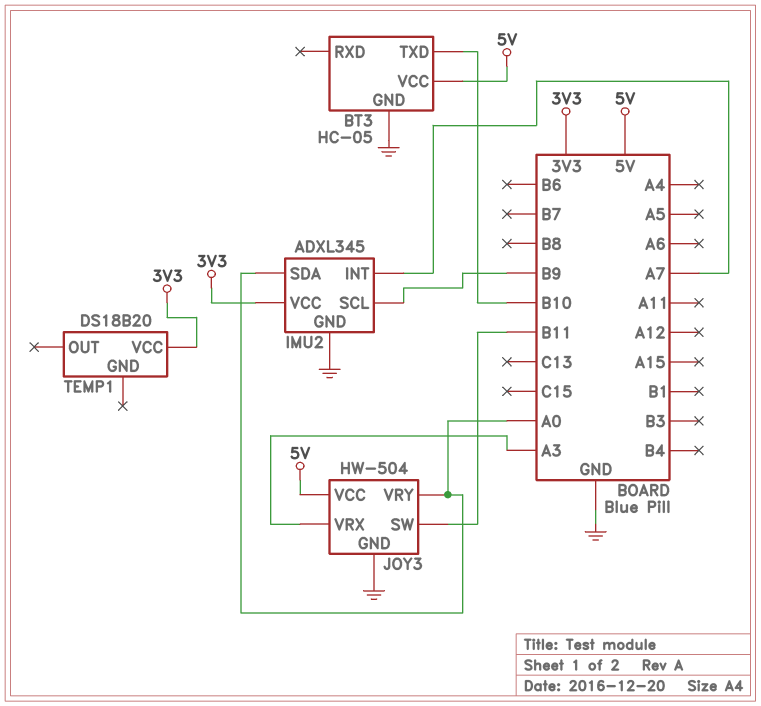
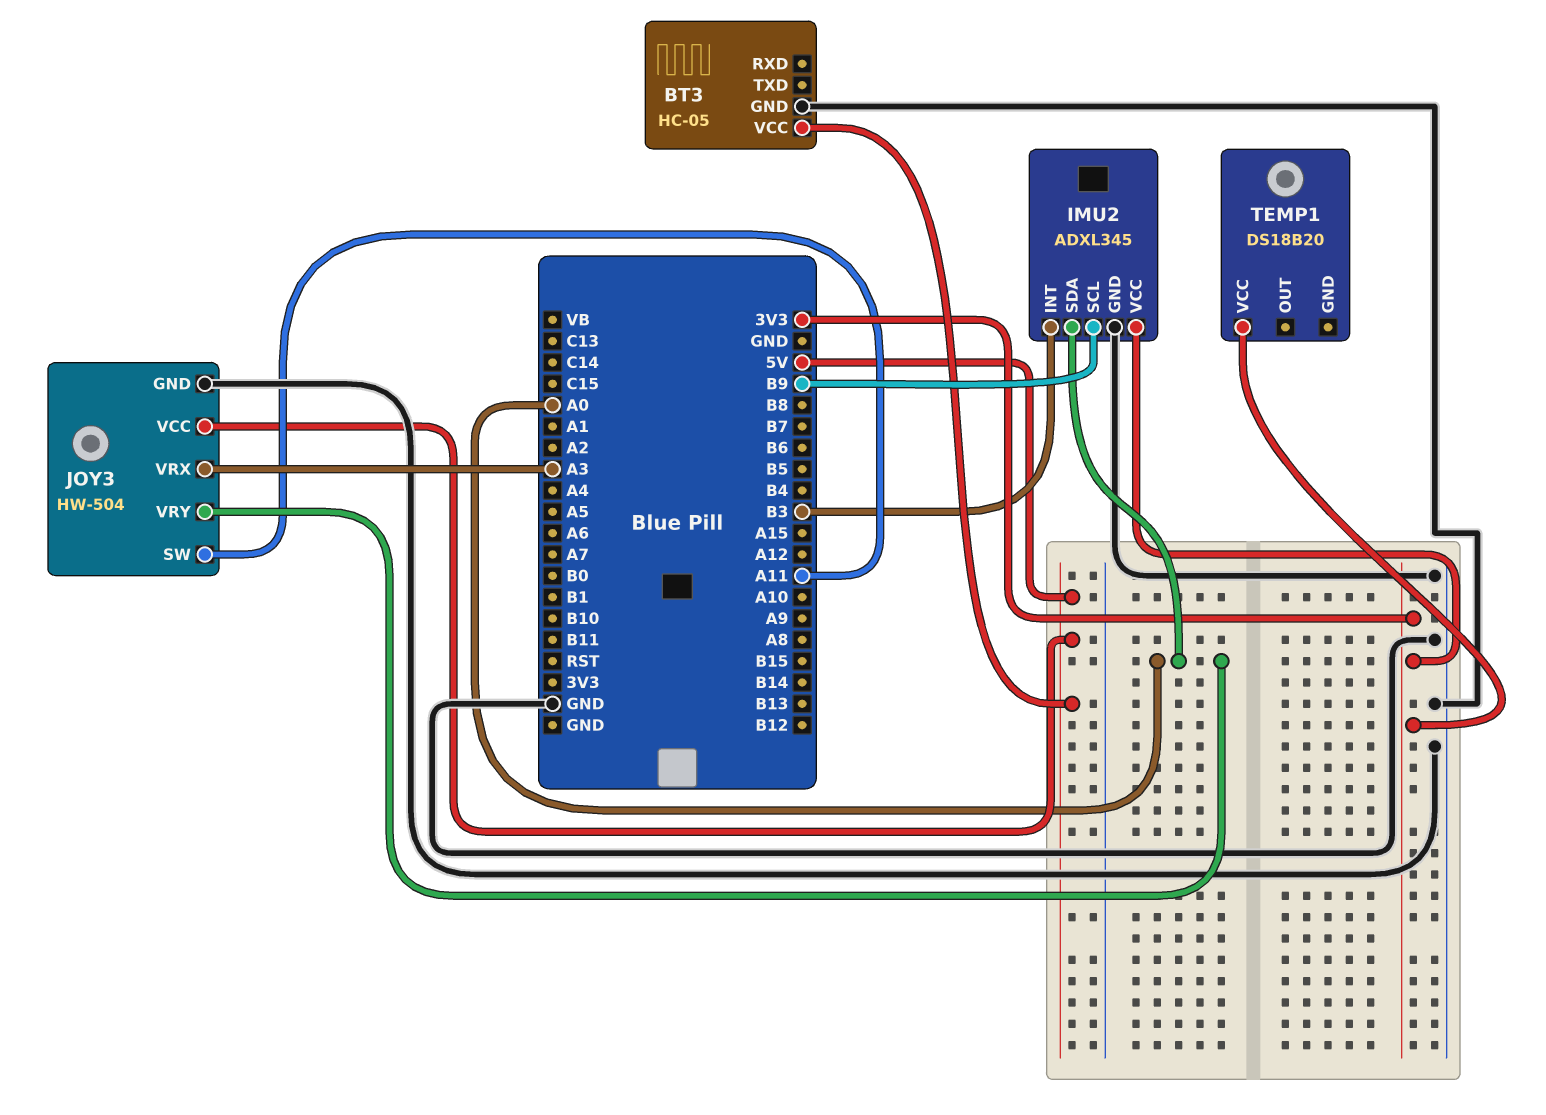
BT3 pin TXD: B10 -> none
IMU2 pin INT: A7 -> B3
JOY3 pin SW: B11 -> A11

